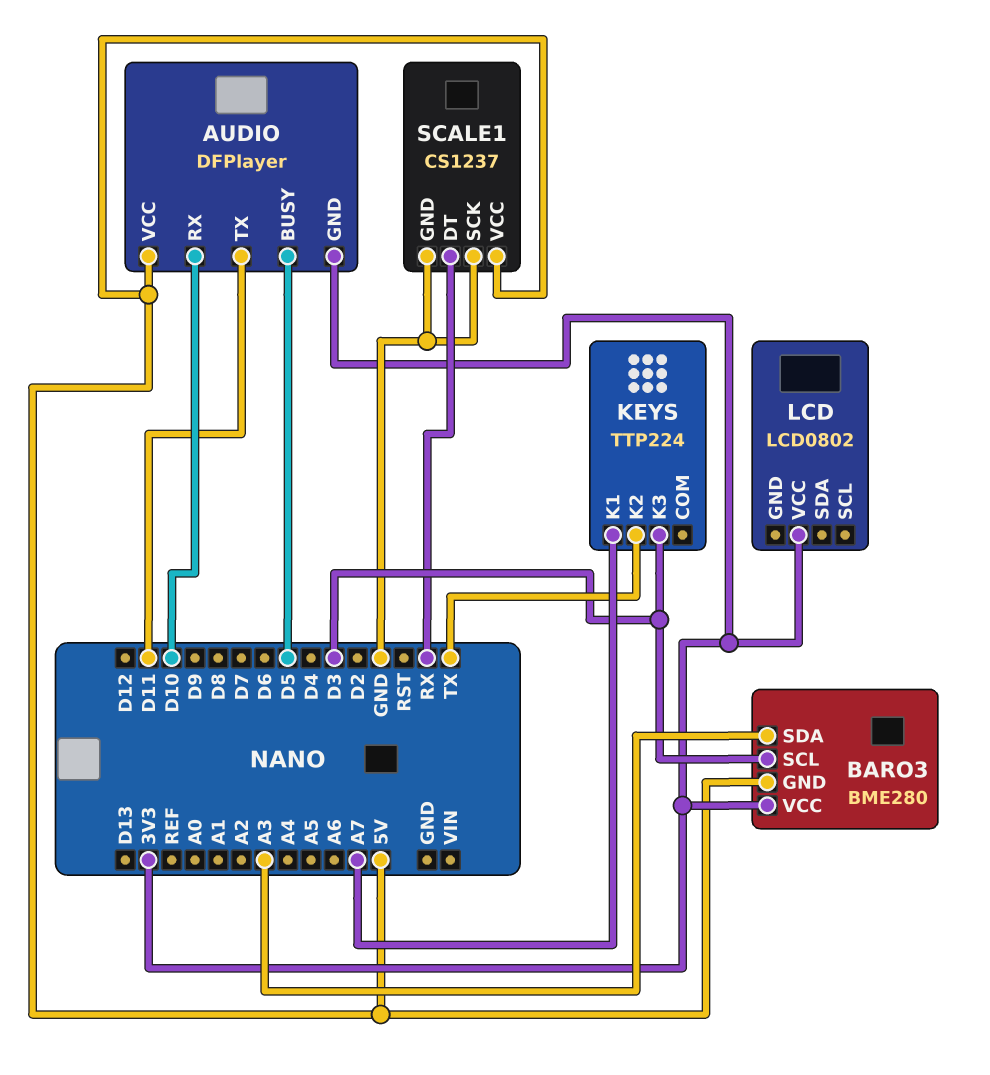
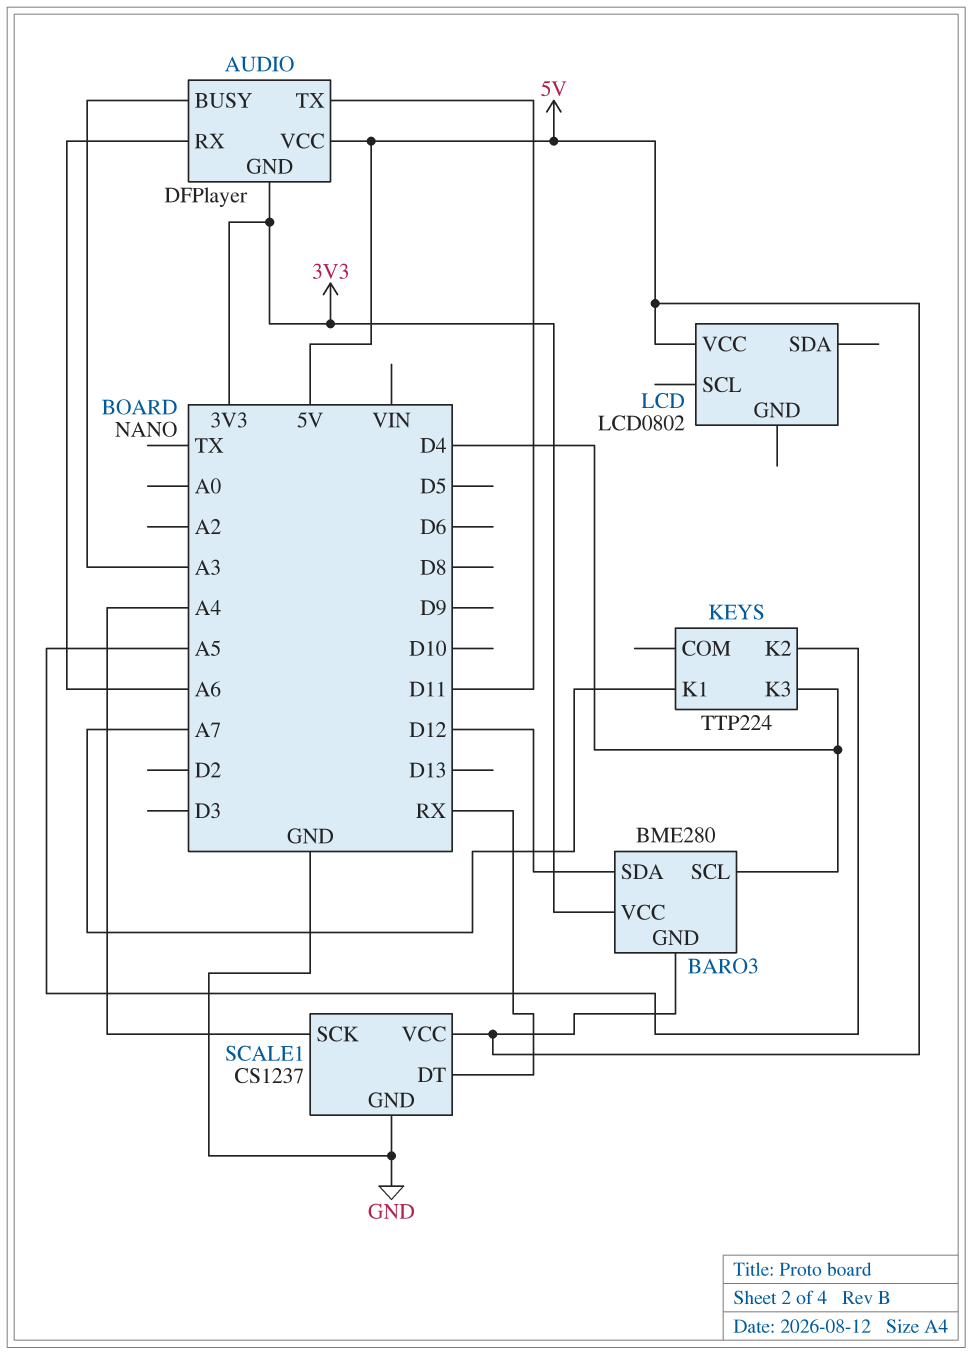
AUDIO pin BUSY: D5 -> A3
AUDIO pin RX: D10 -> A6
BARO3 pin SCL: D3 -> D4
BARO3 pin SDA: A3 -> D12
KEYS pin K2: TX -> A5
KEYS pin K3: D3 -> D4
LCD pin VCC: 3V3 -> 5V
SCALE1 pin SCK: GND -> A4

